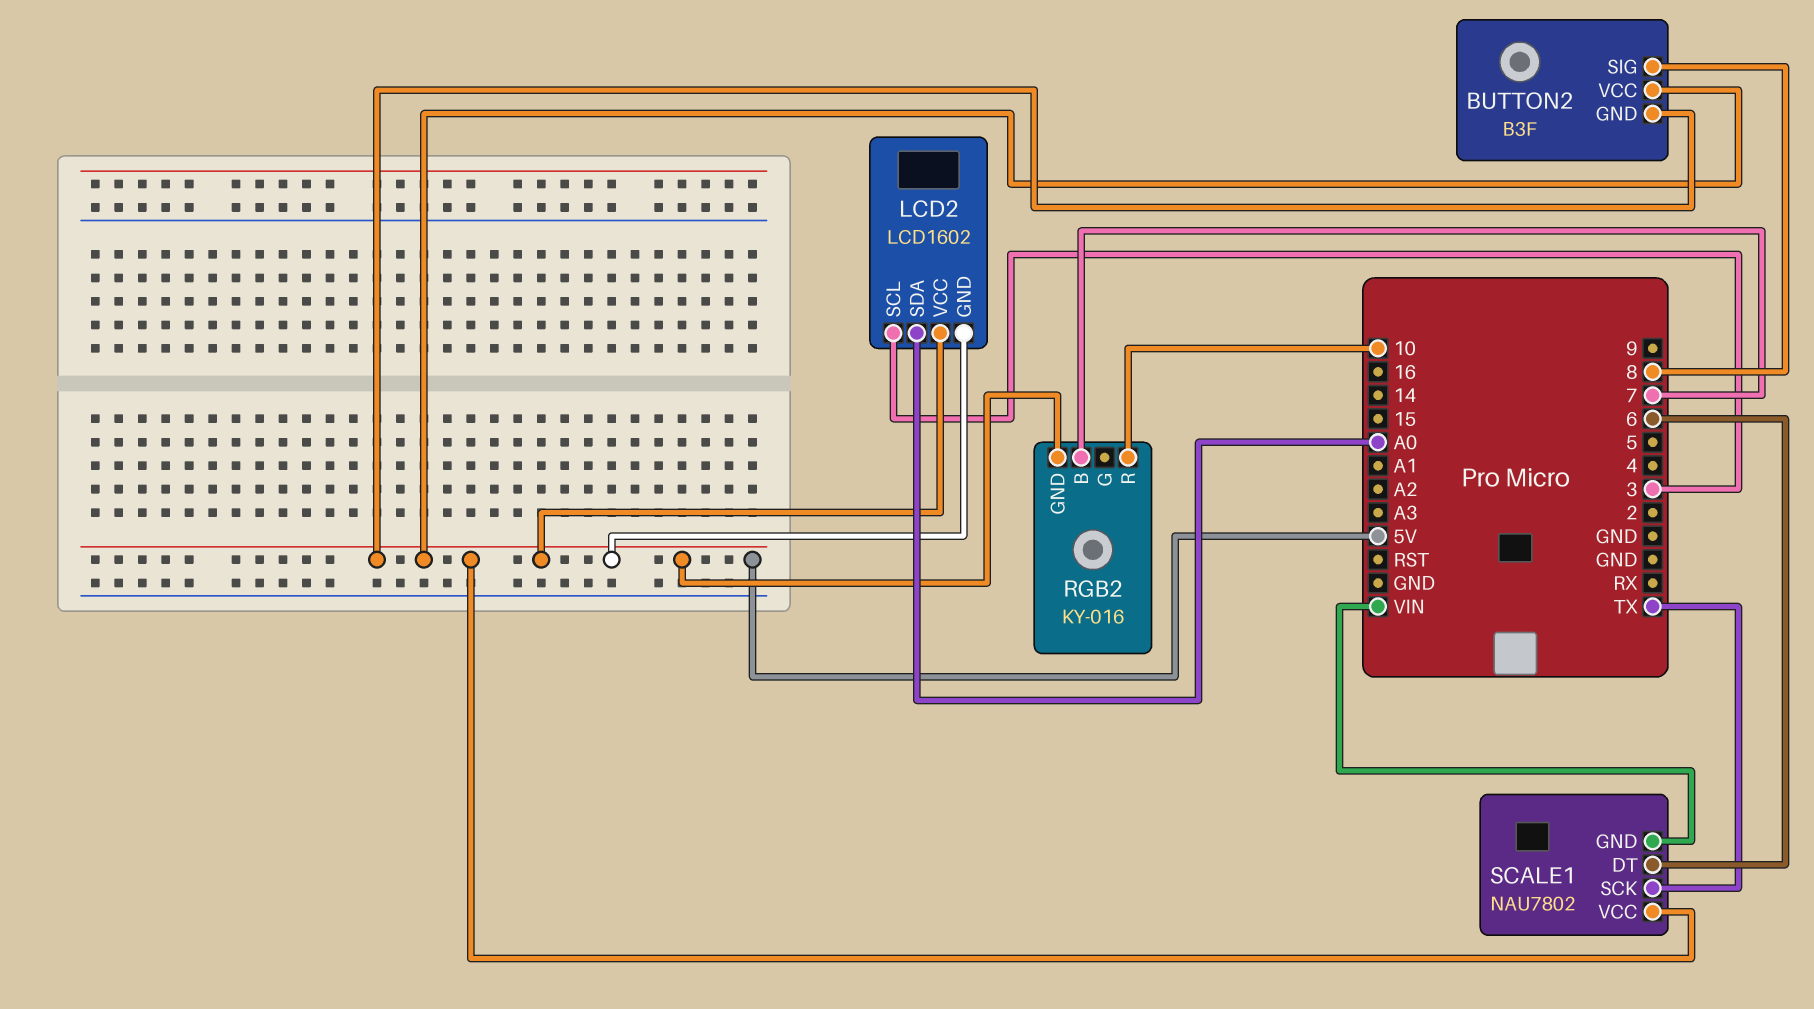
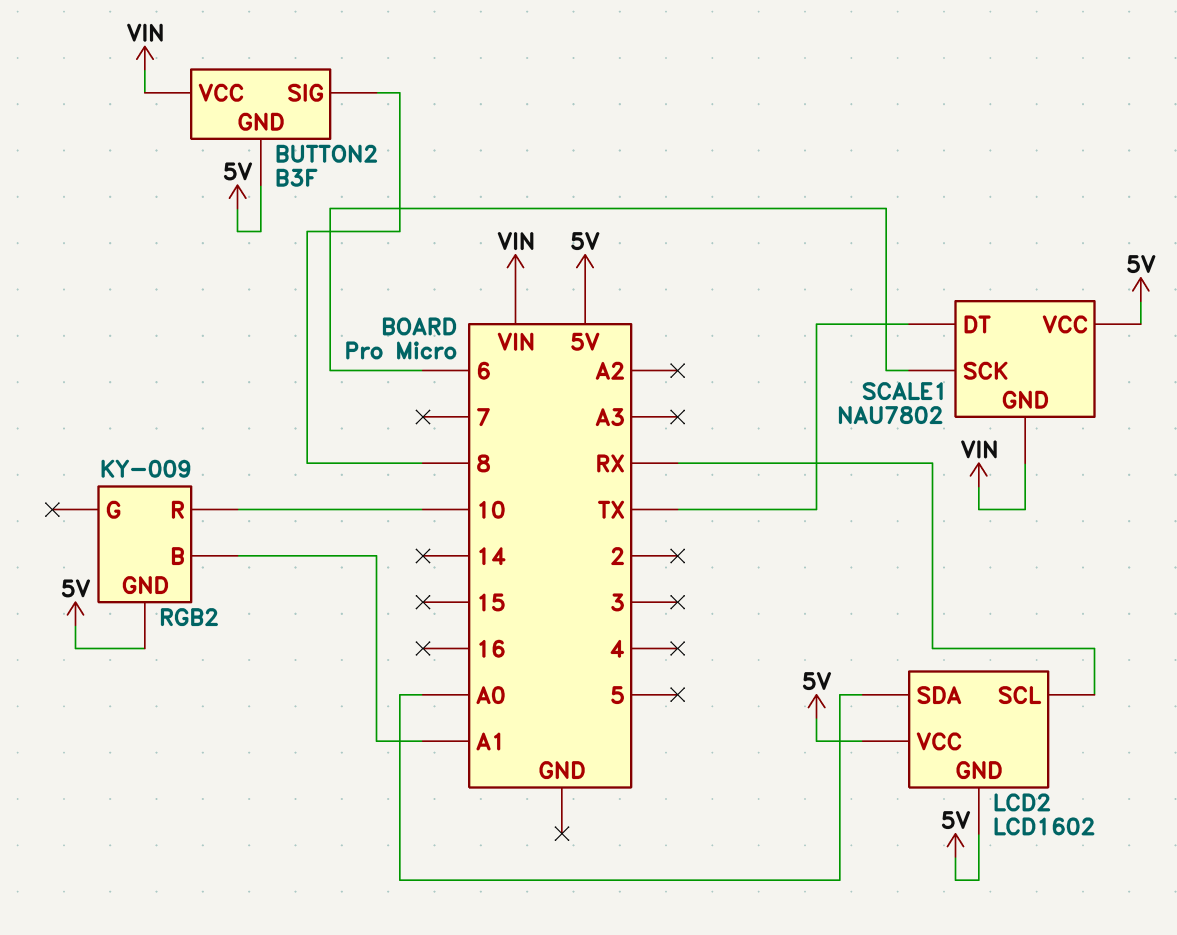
BUTTON2 pin VCC: 5V -> VIN
LCD2 pin SCL: 3 -> RX
RGB2: KY-016 -> KY-009
RGB2 pin B: 7 -> A1
SCALE1 pin DT: 6 -> TX
SCALE1 pin SCK: TX -> 6

